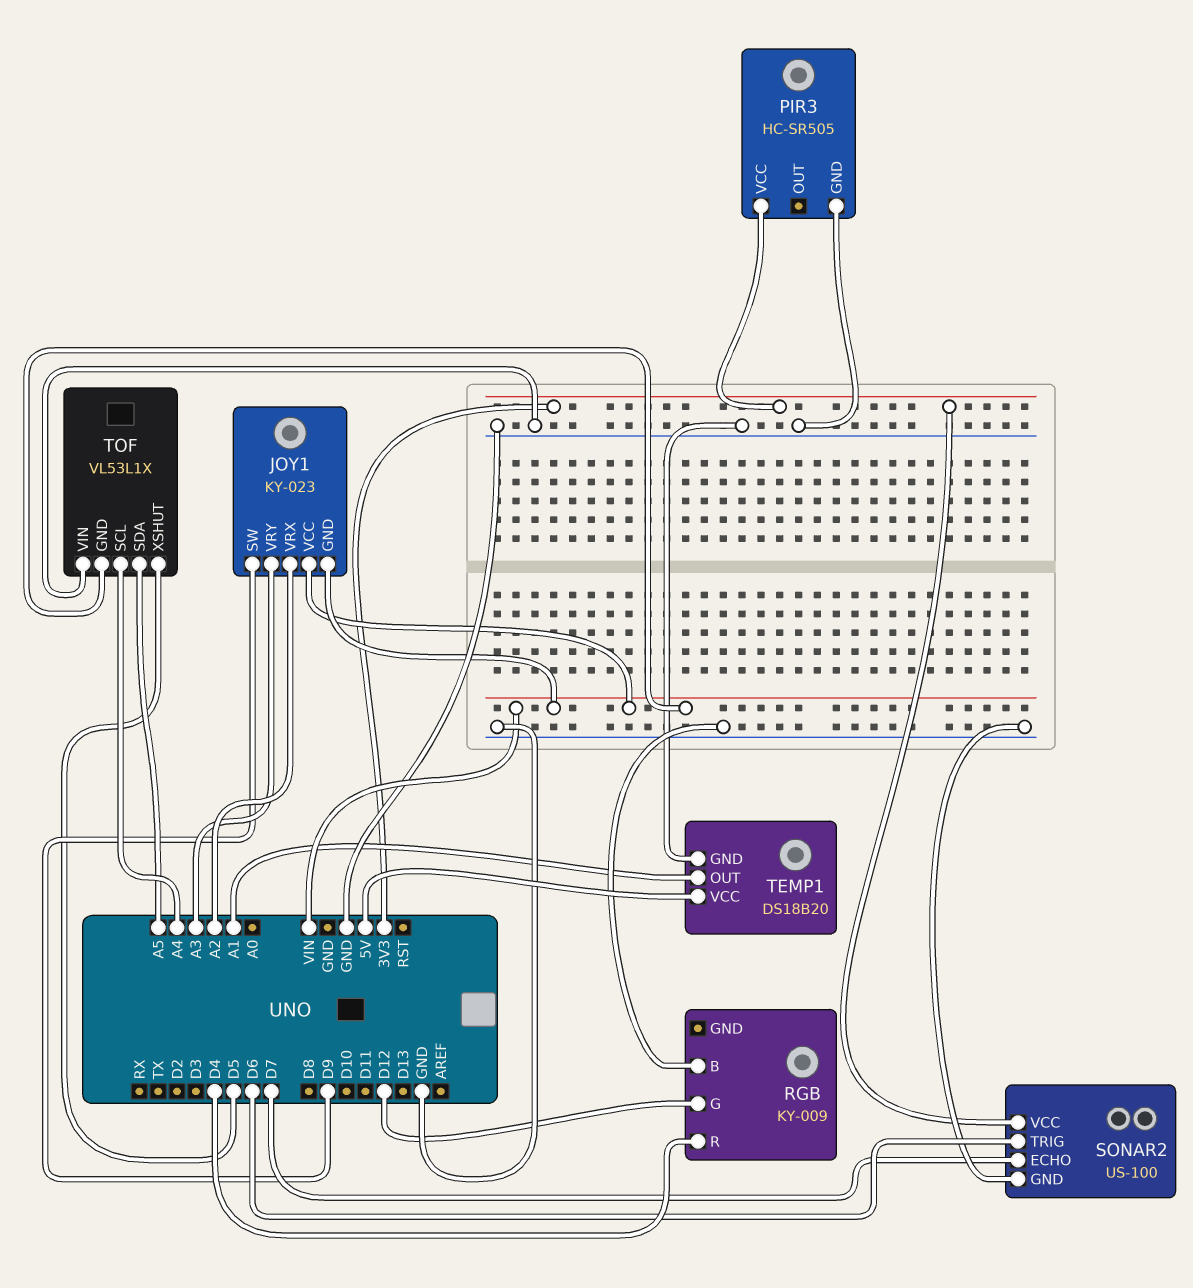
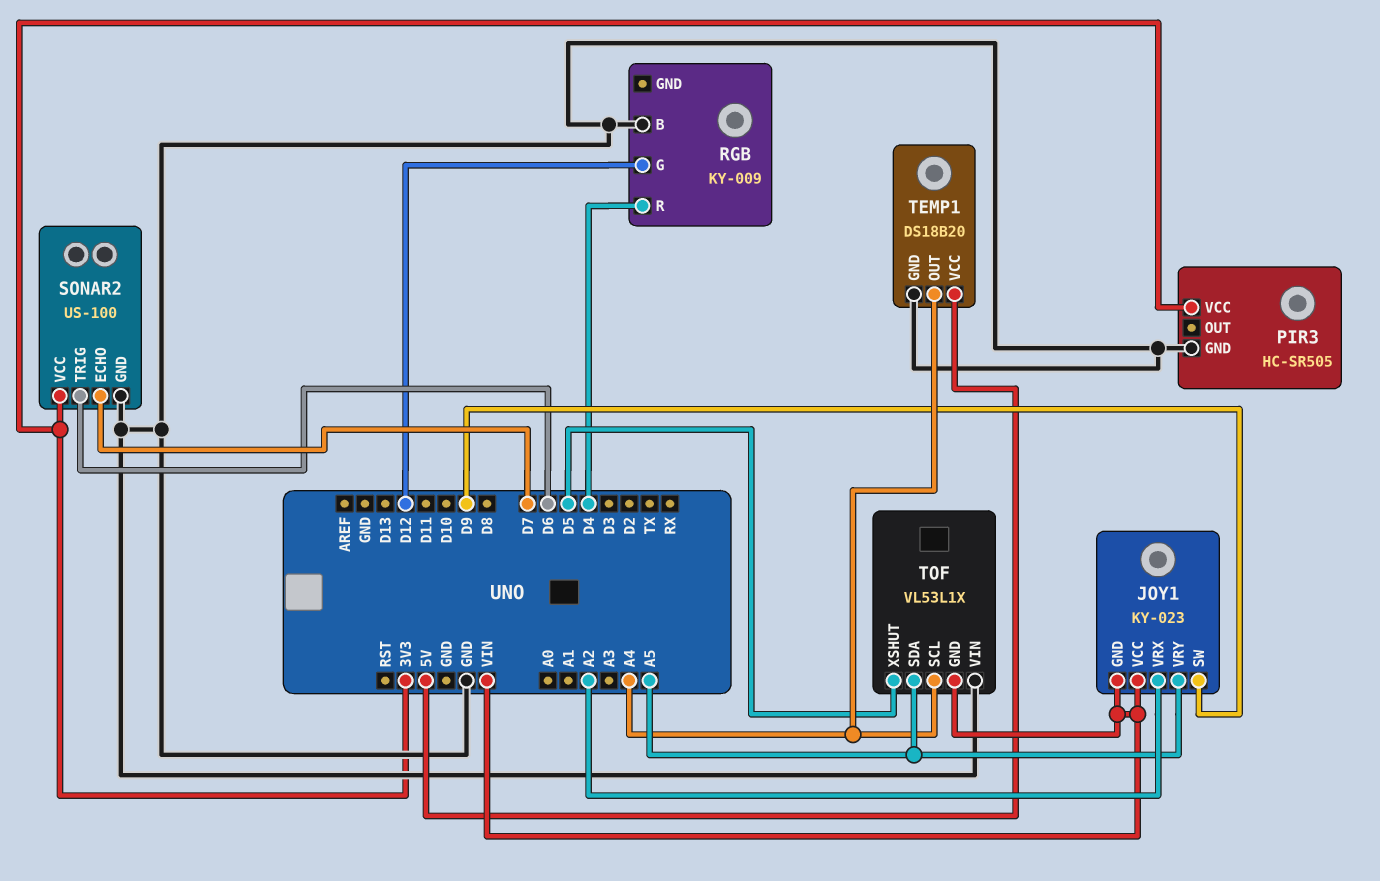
JOY1 pin VRY: A3 -> A5
TEMP1 pin OUT: A1 -> A4

